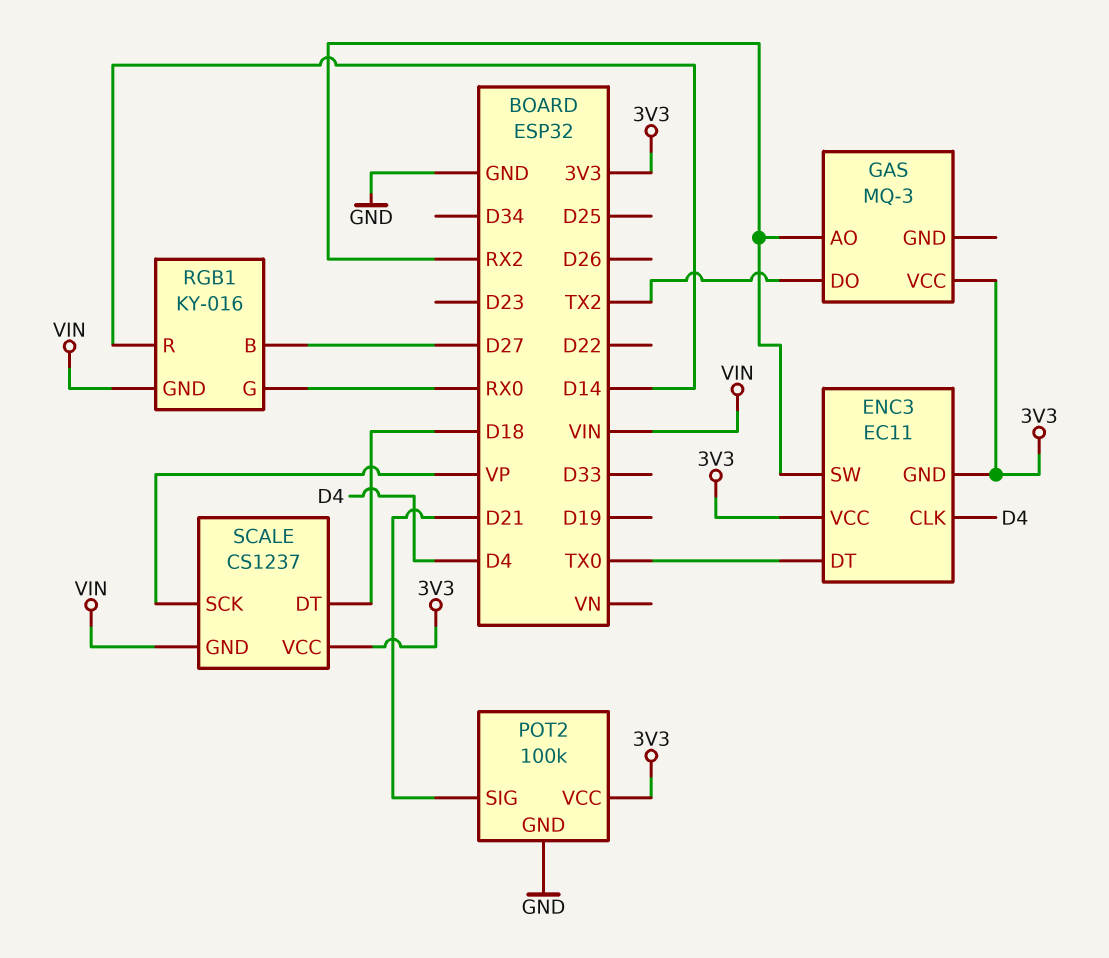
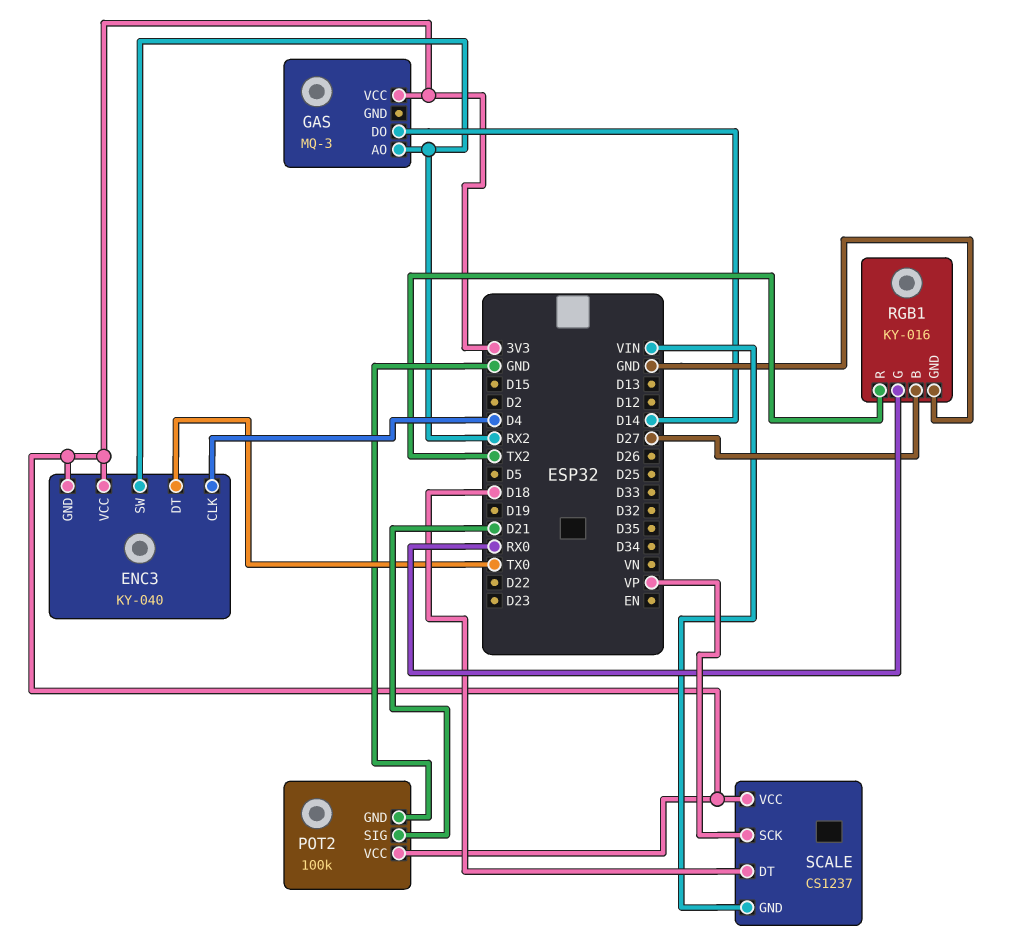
ENC3: EC11 -> KY-040
GAS pin DO: TX2 -> D14
RGB1 pin GND: VIN -> GND
RGB1 pin R: D14 -> TX2

